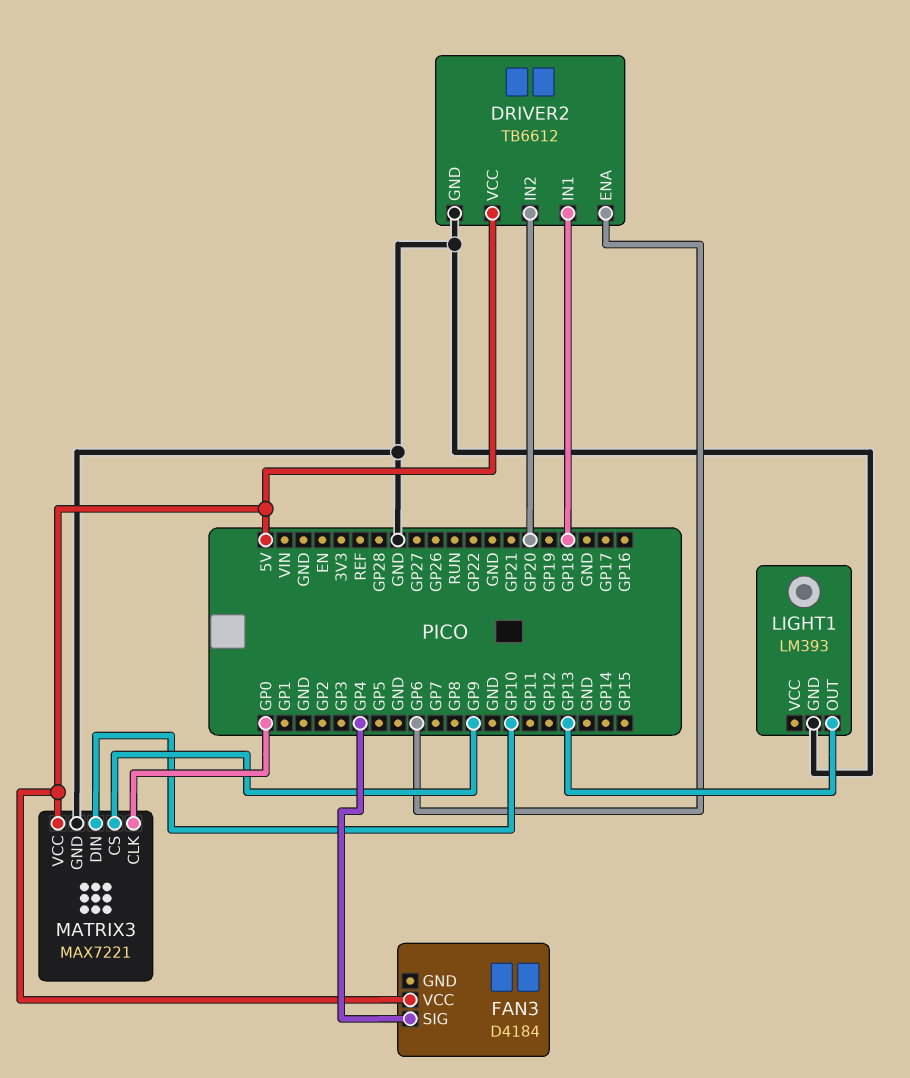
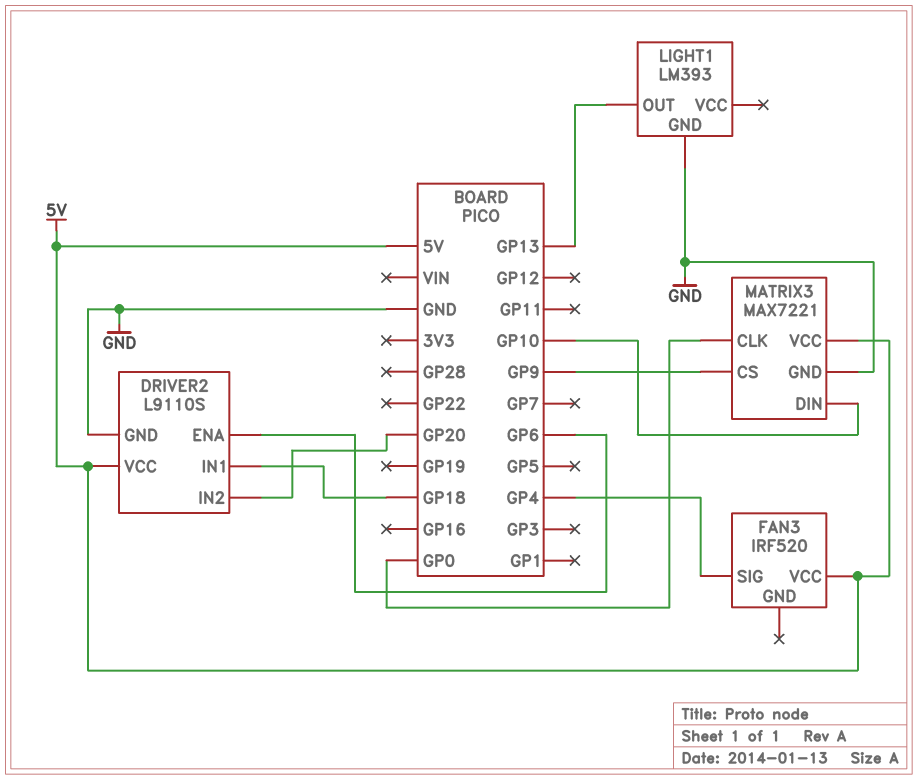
DRIVER2: TB6612 -> L9110S
FAN3: D4184 -> IRF520

